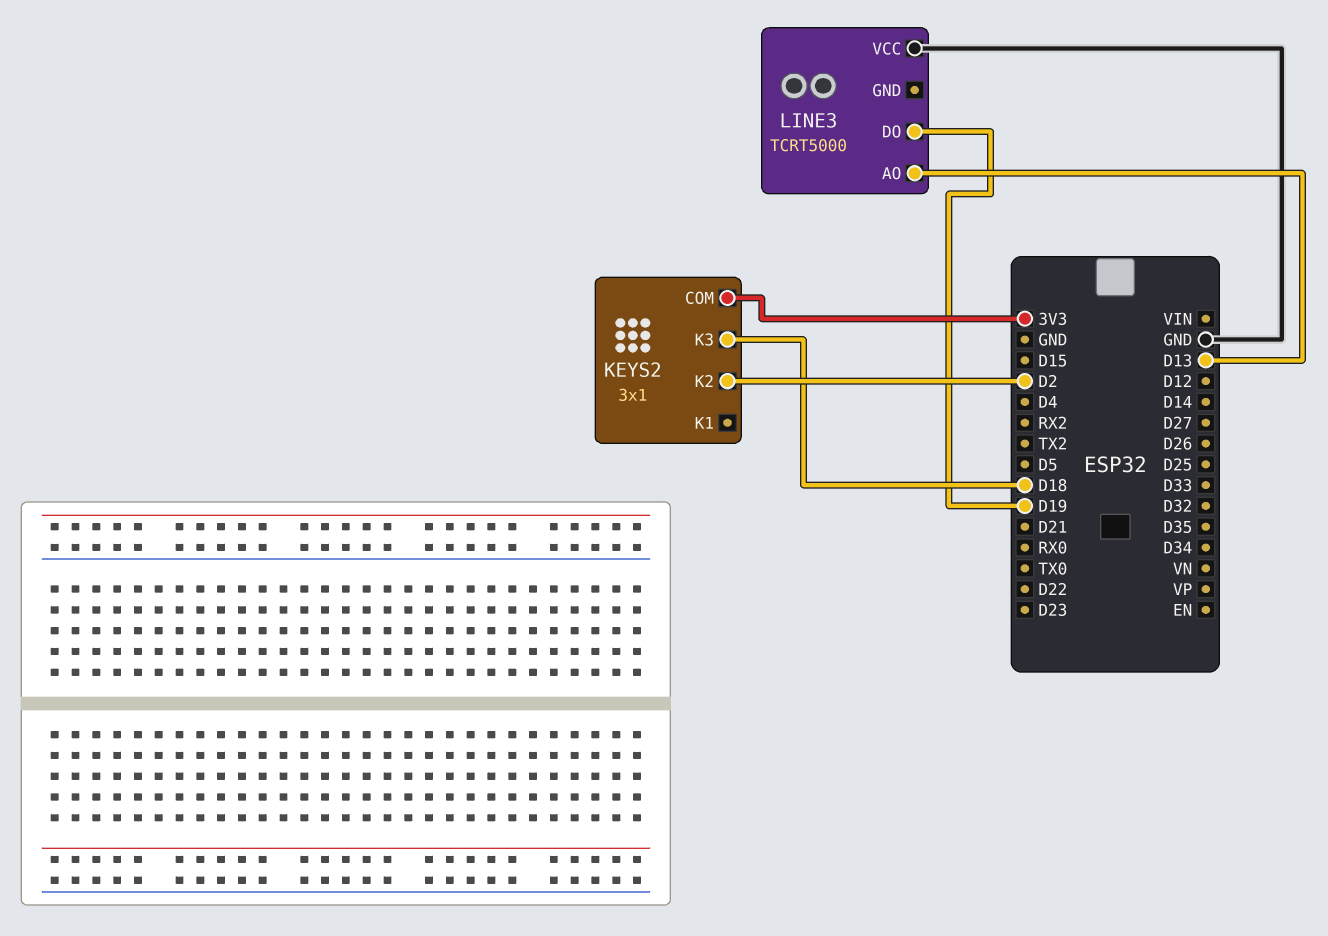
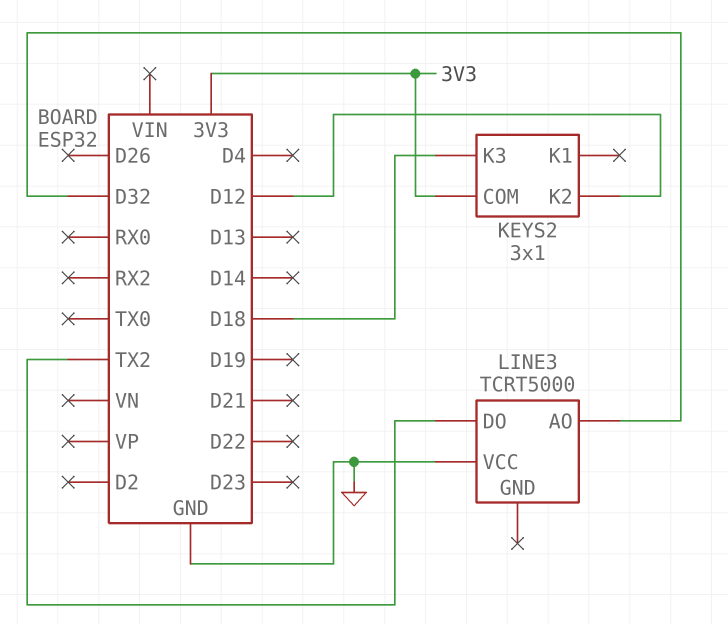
KEYS2 pin K2: D2 -> D12
LINE3 pin AO: D13 -> D32
LINE3 pin DO: D19 -> TX2

